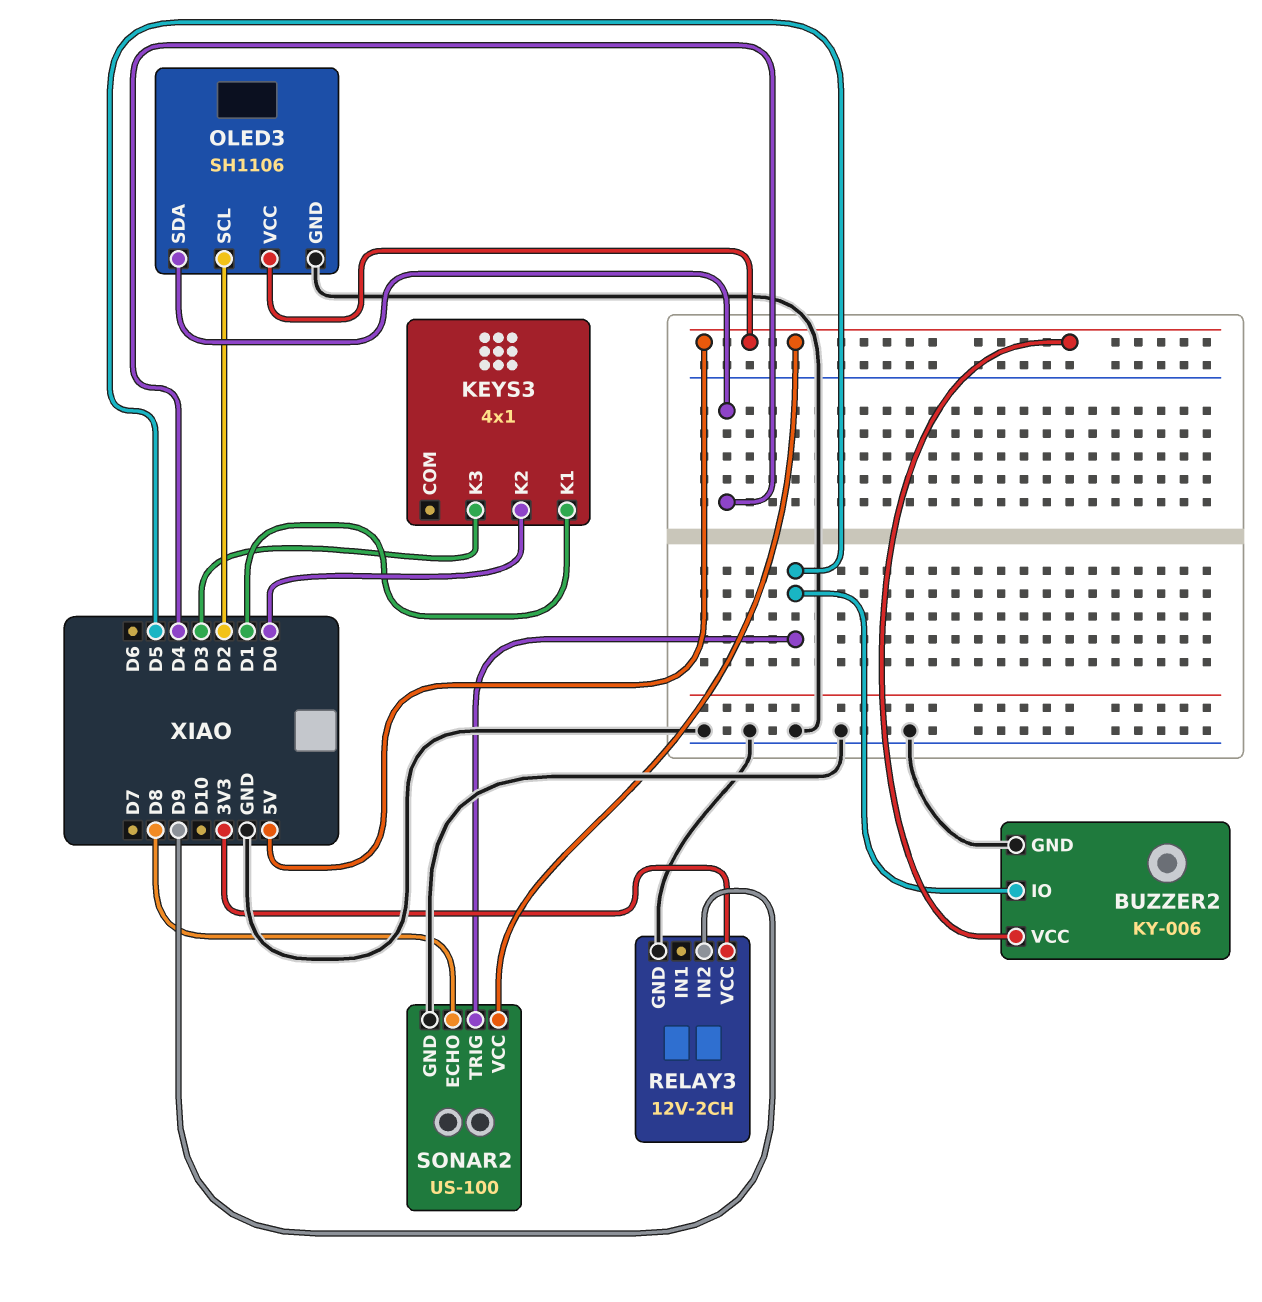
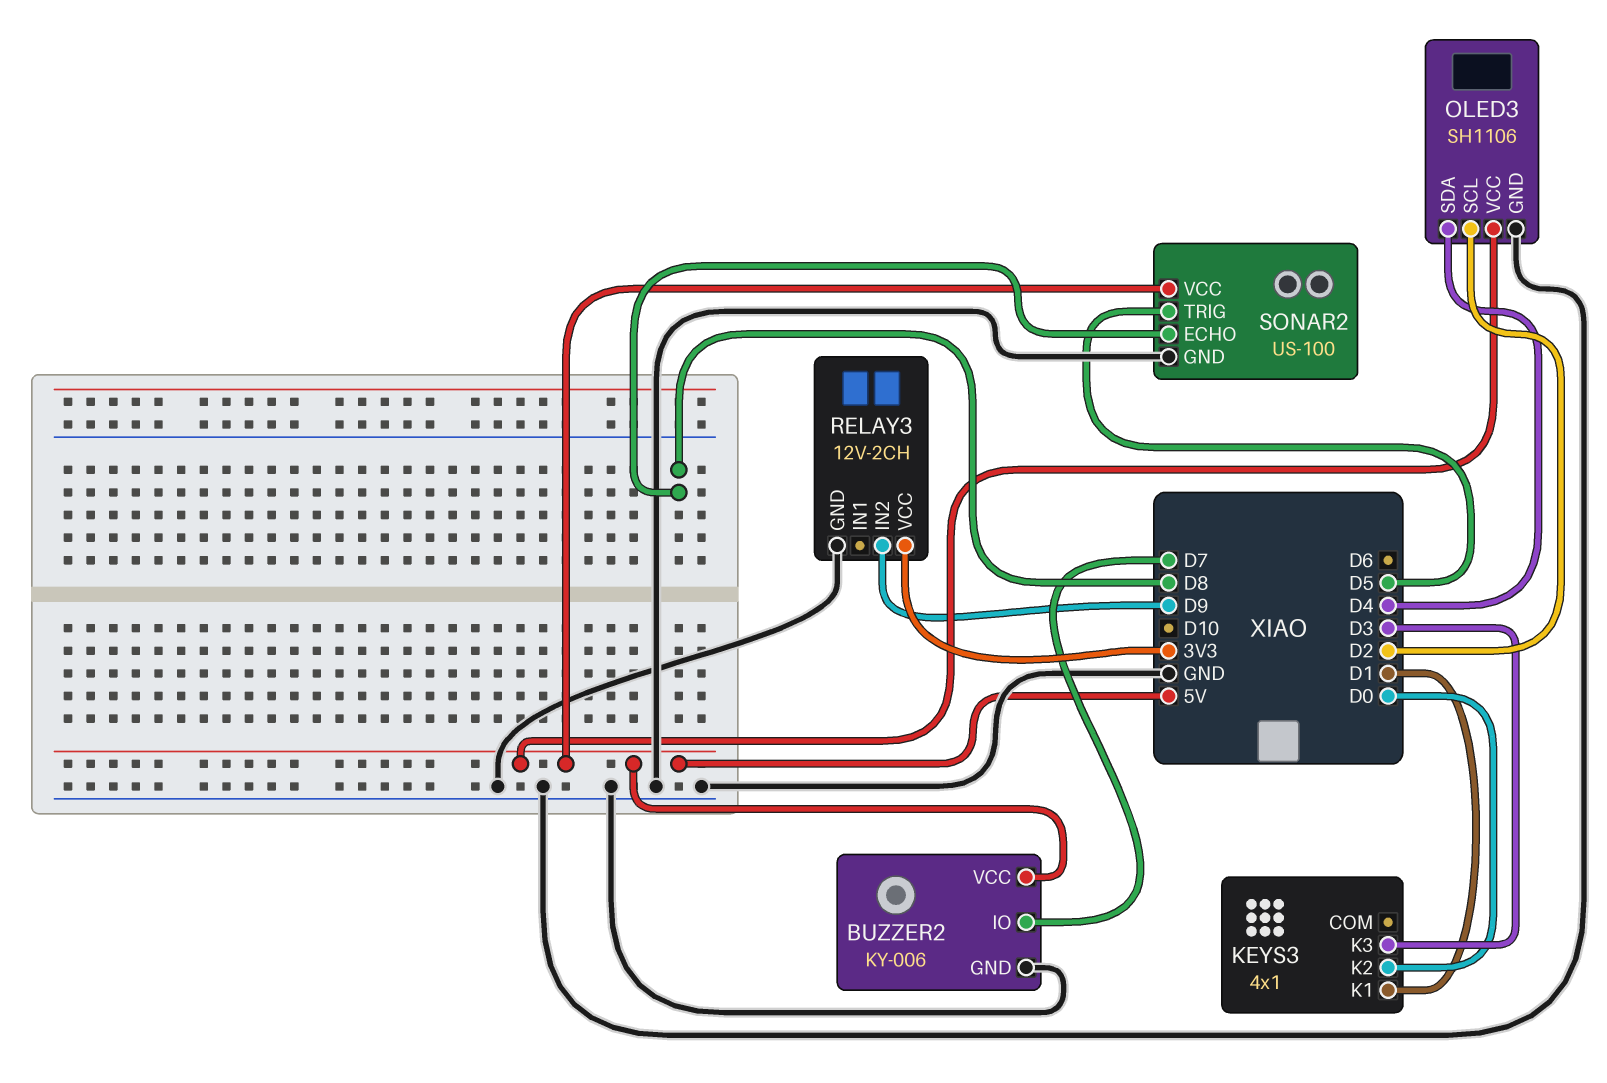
BUZZER2 pin IO: D5 -> D7

